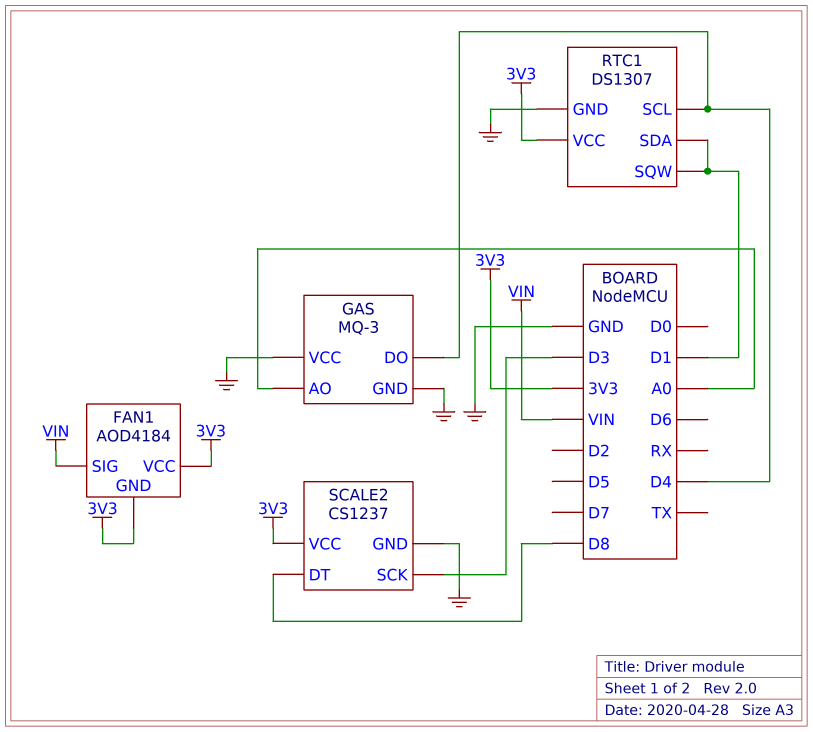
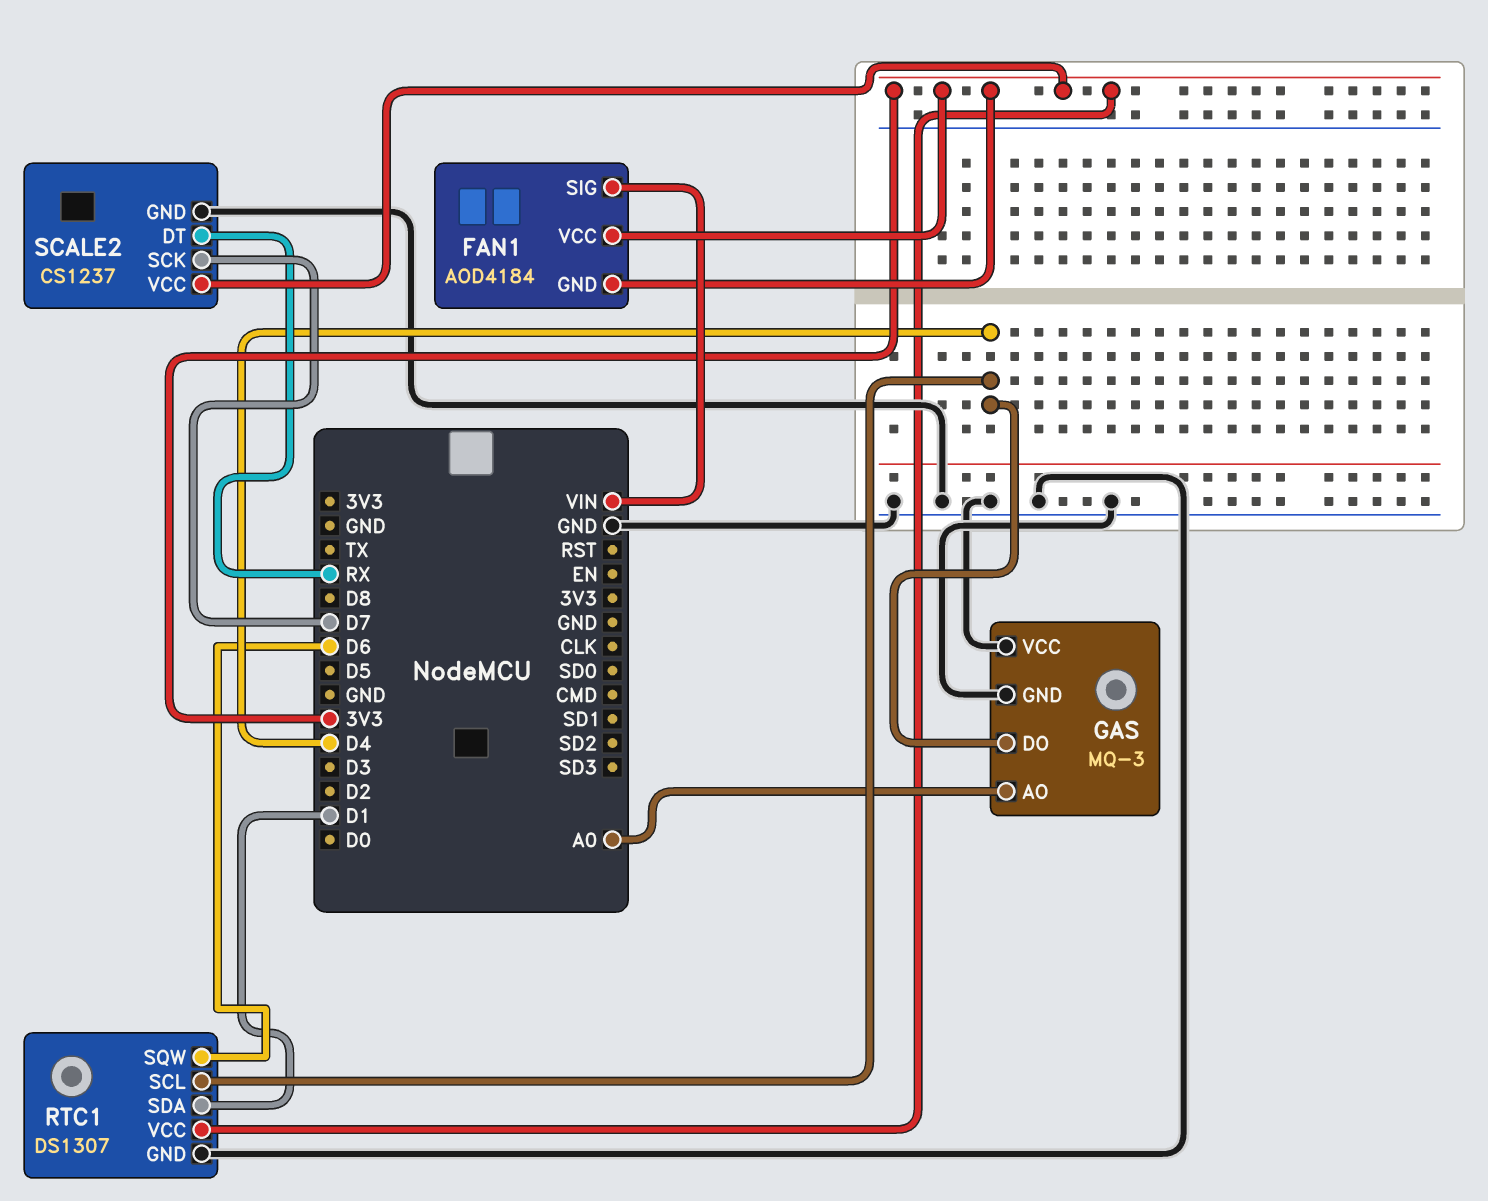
RTC1 pin SQW: D1 -> D6
SCALE2 pin DT: D8 -> RX
SCALE2 pin SCK: D3 -> D7

